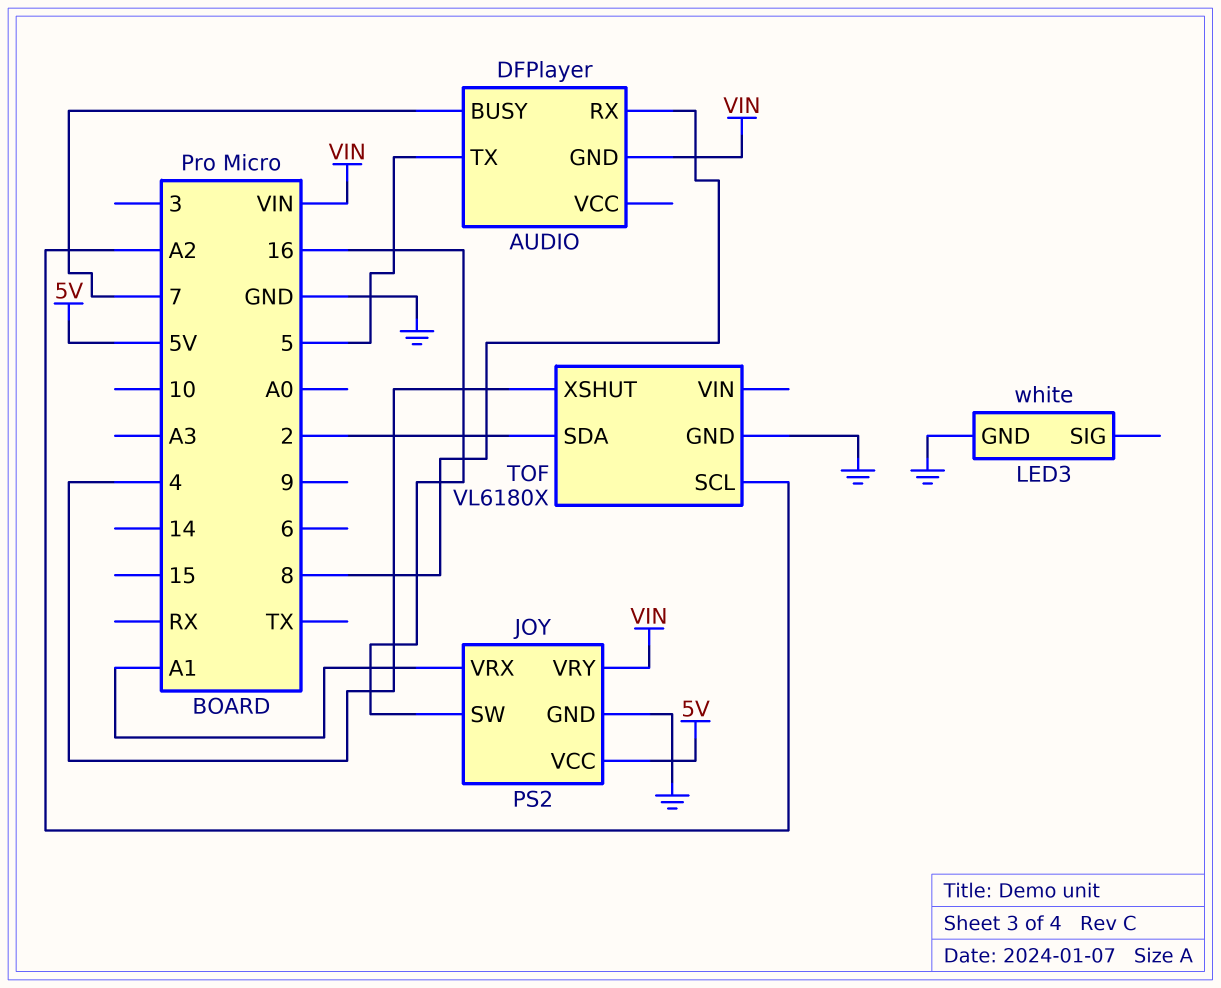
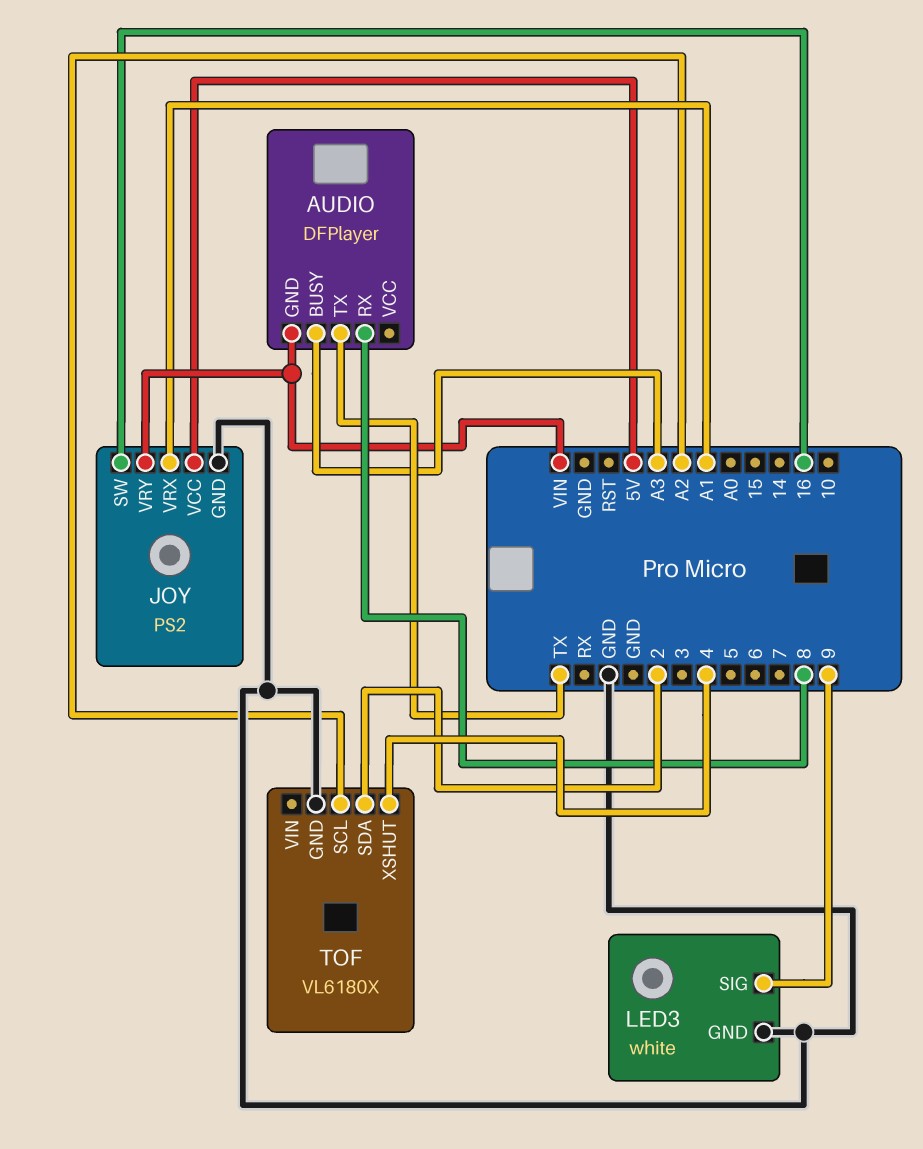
AUDIO pin BUSY: 7 -> A3
AUDIO pin TX: 5 -> TX
LED3 pin SIG: none -> 9

